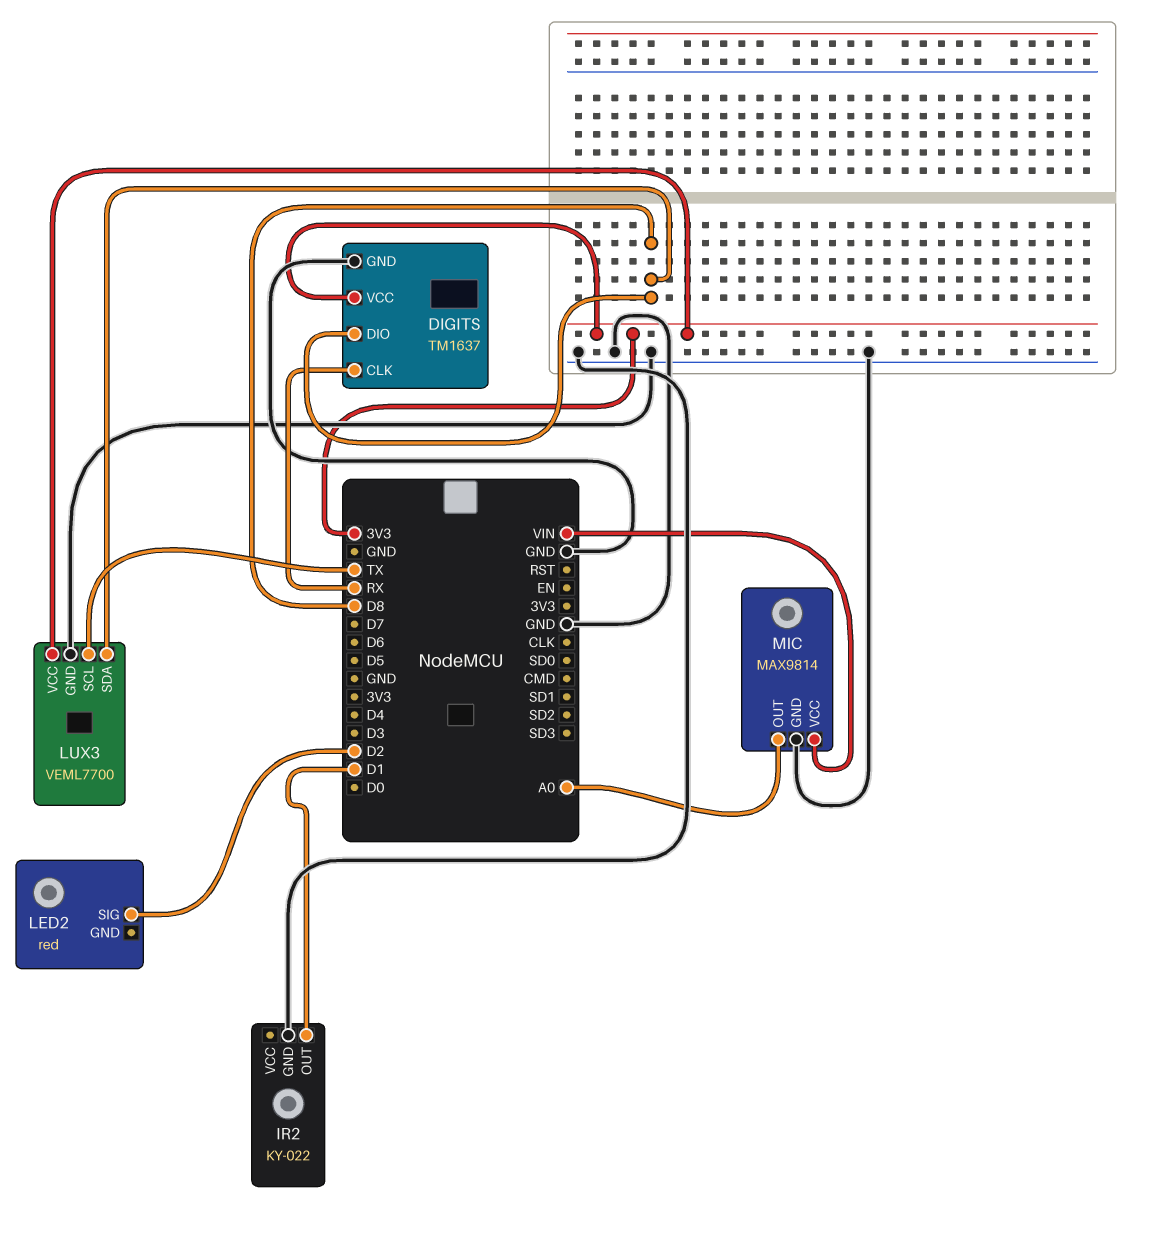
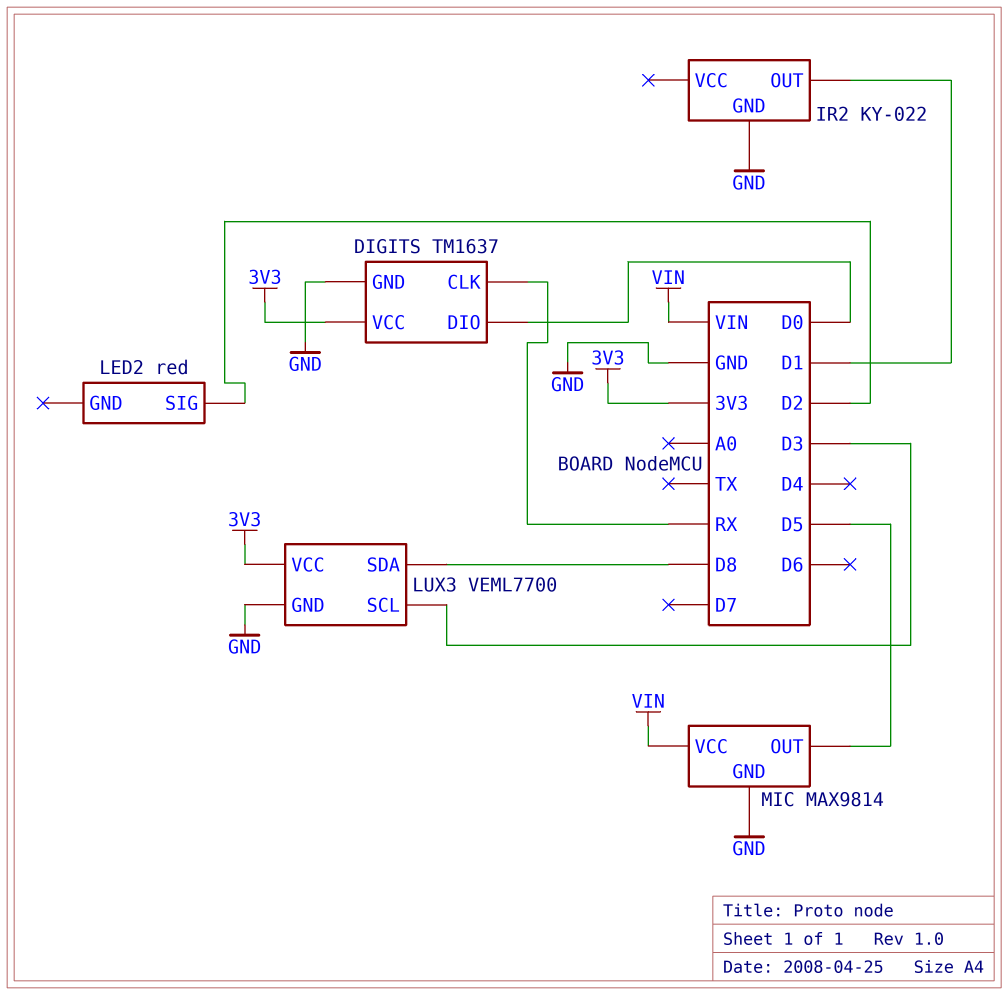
DIGITS pin DIO: D8 -> D0
LUX3 pin SCL: TX -> D3
MIC pin OUT: A0 -> D5

